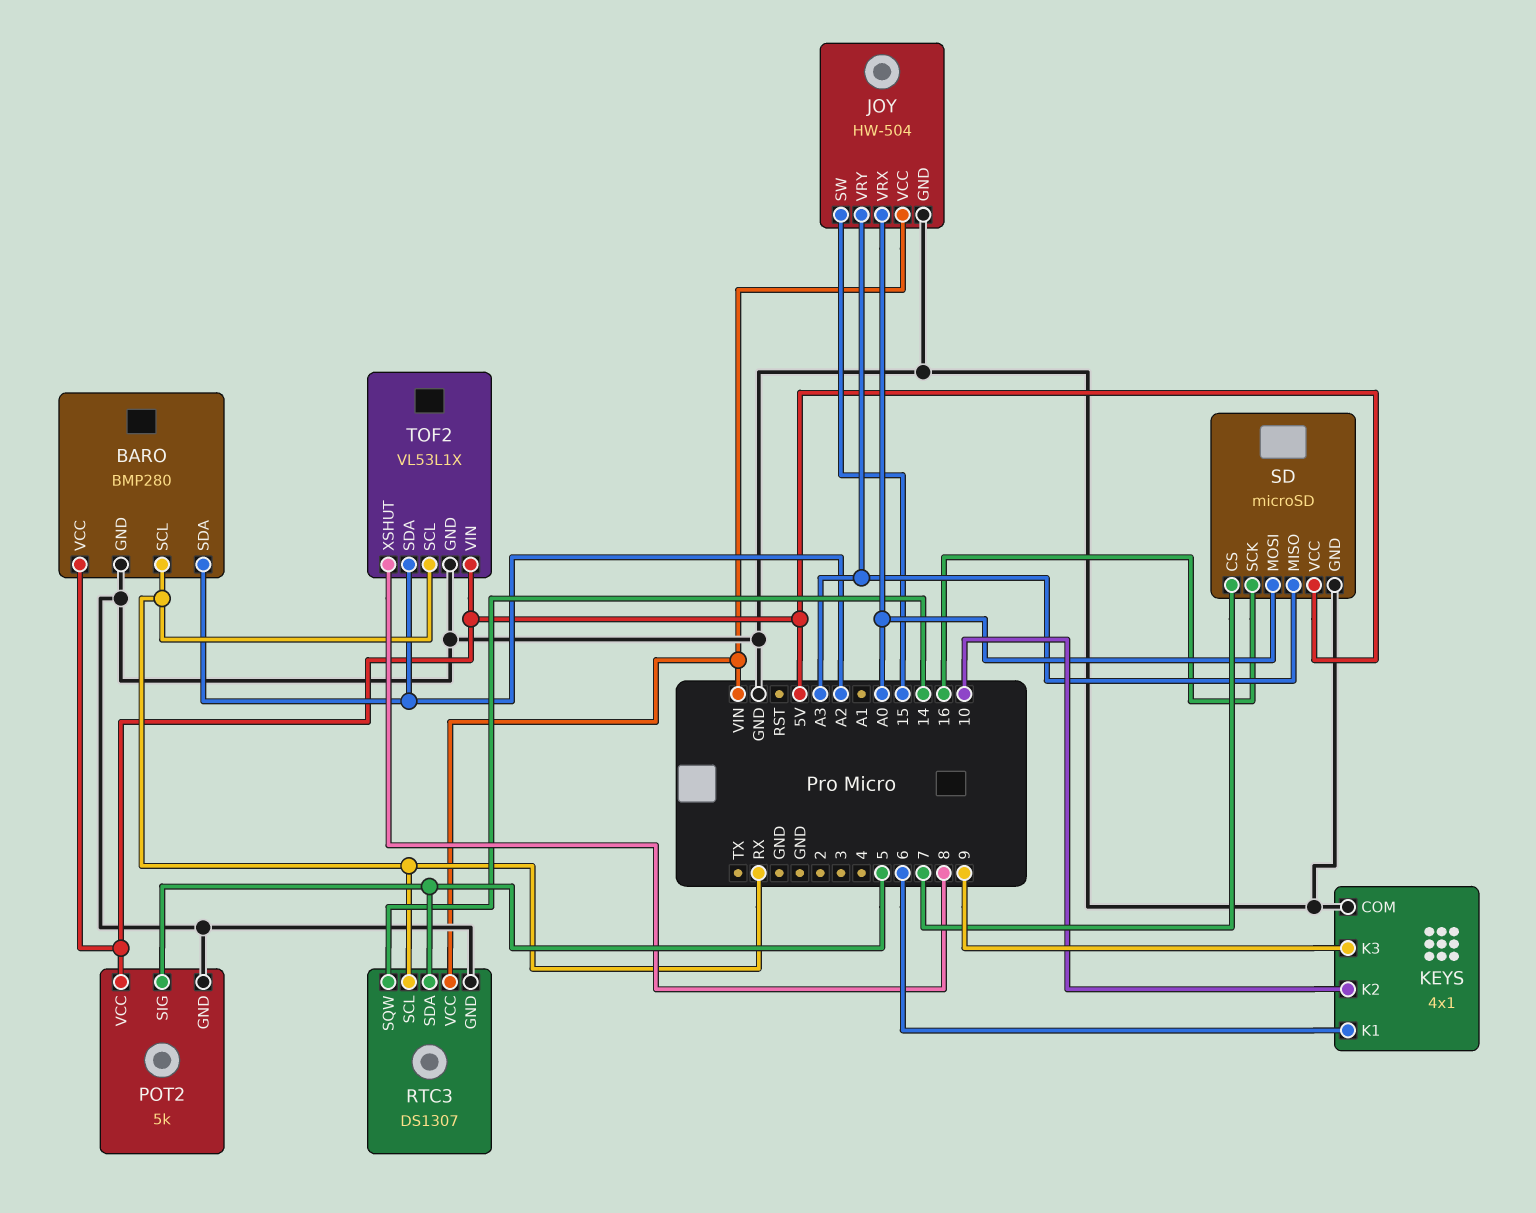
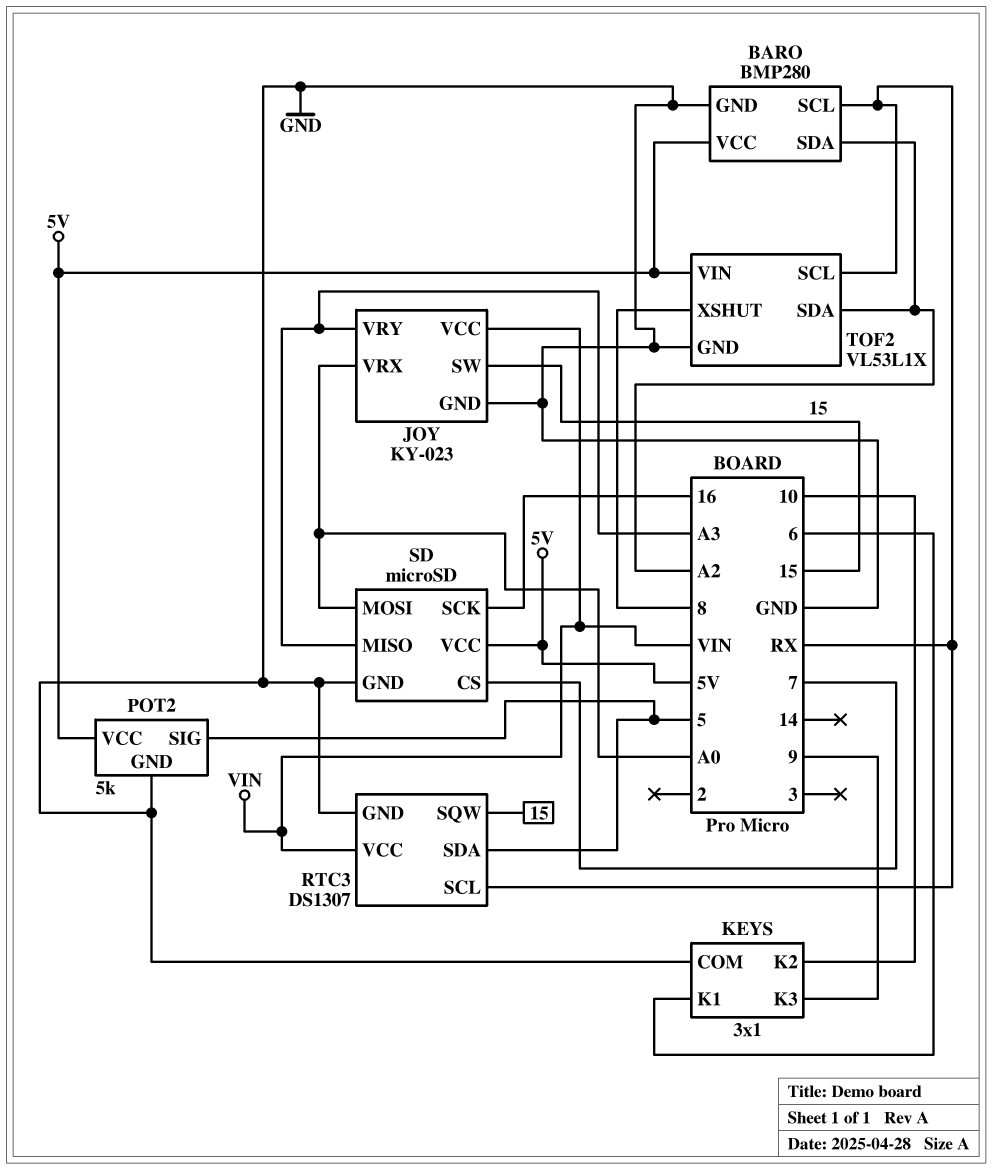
JOY: HW-504 -> KY-023
KEYS: 4x1 -> 3x1
RTC3 pin SQW: 14 -> 15

